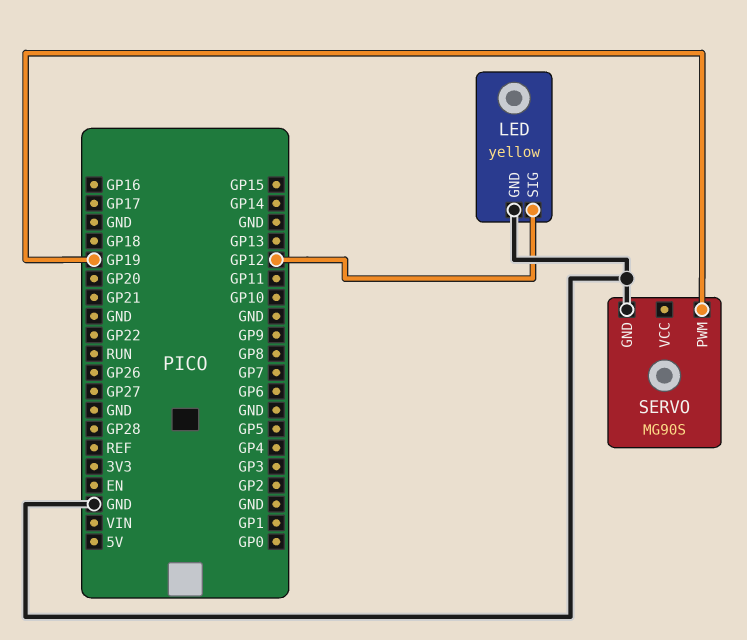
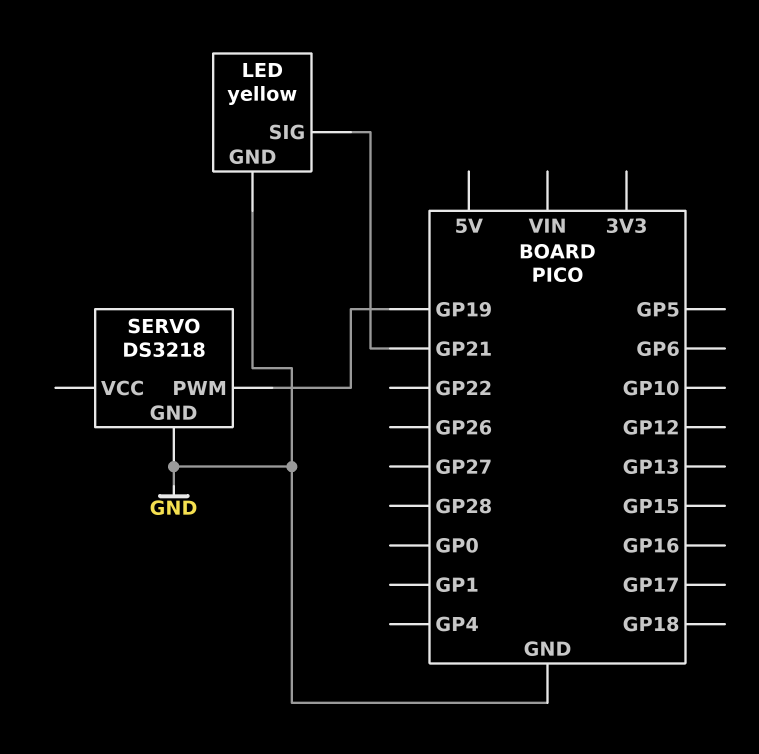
LED pin SIG: GP12 -> GP21
SERVO: MG90S -> DS3218

